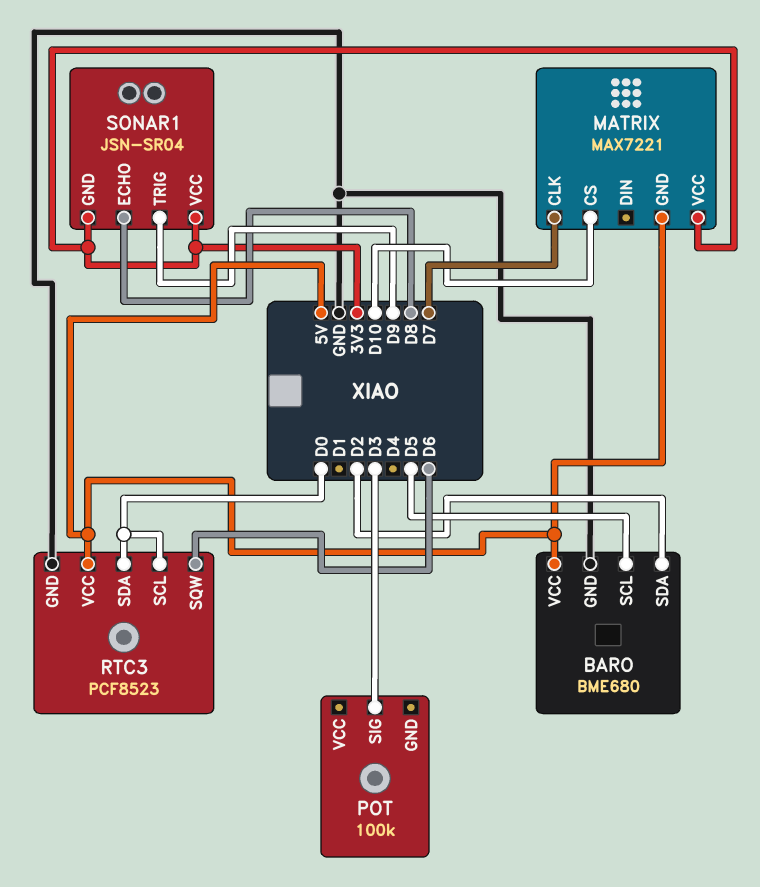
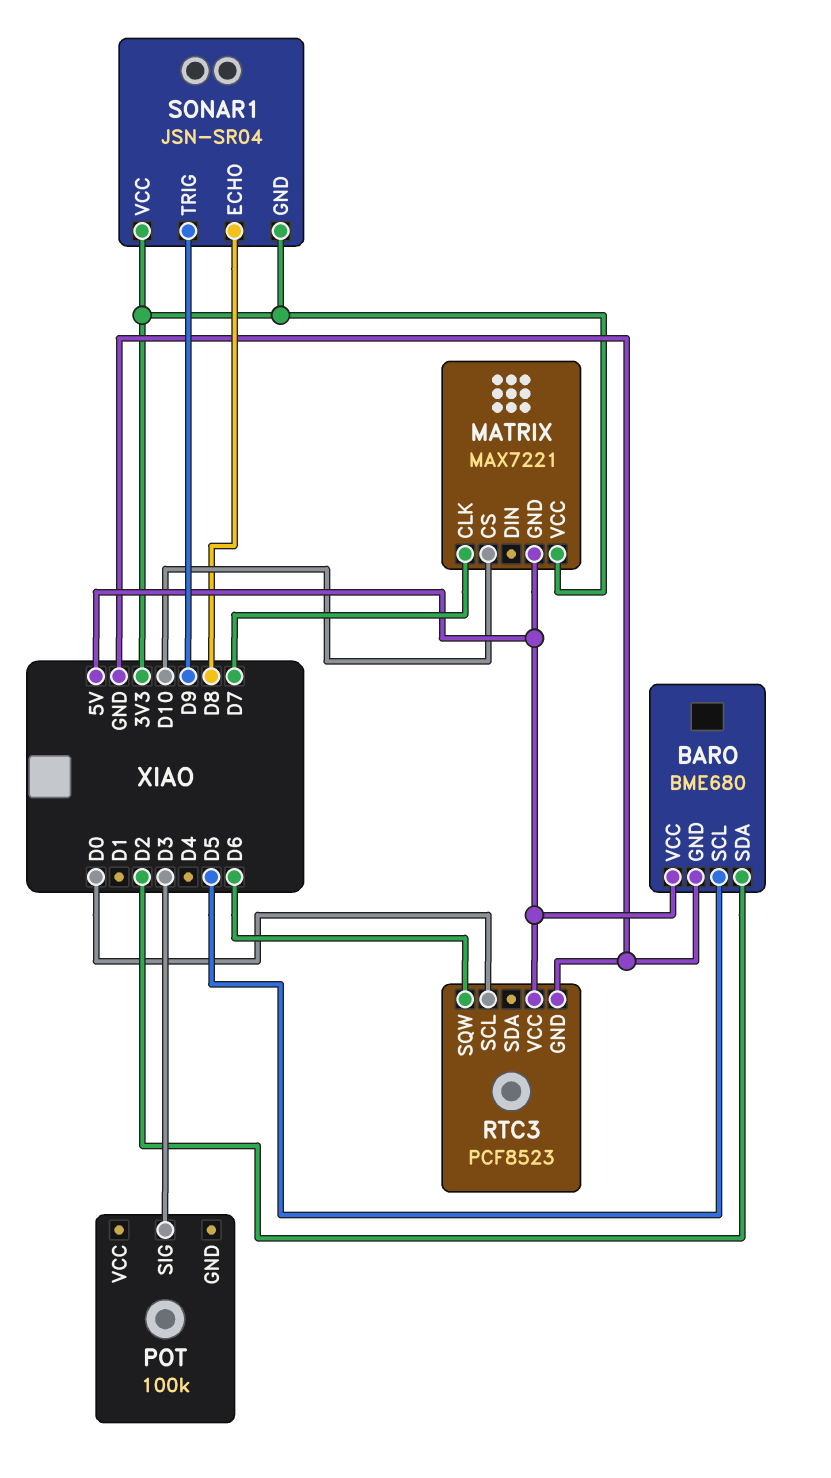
RTC3 pin SDA: D0 -> none

